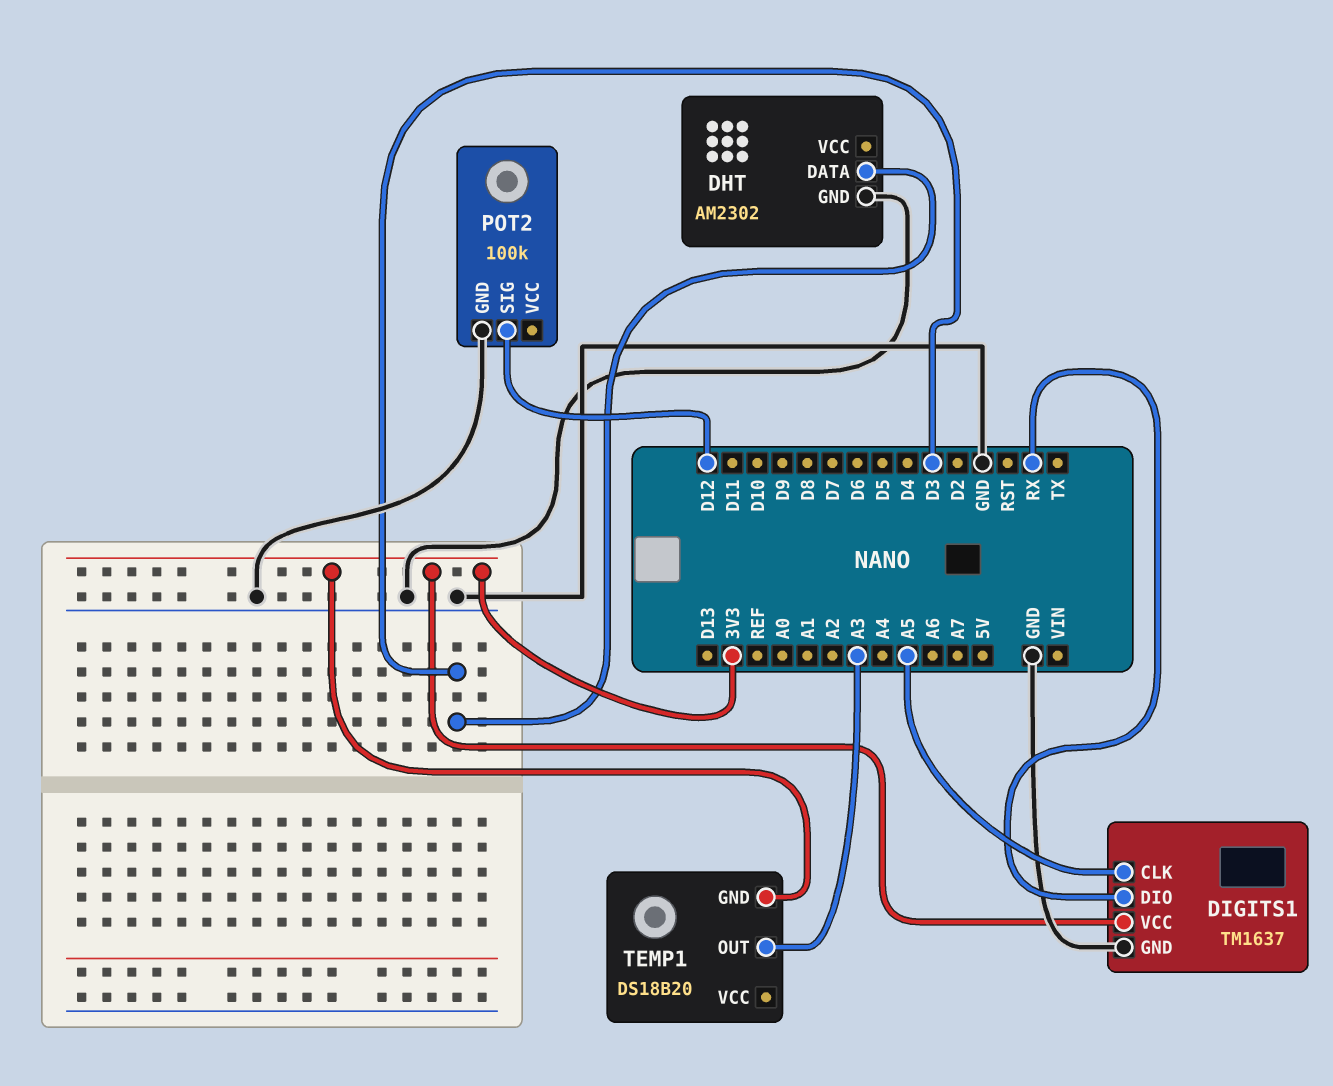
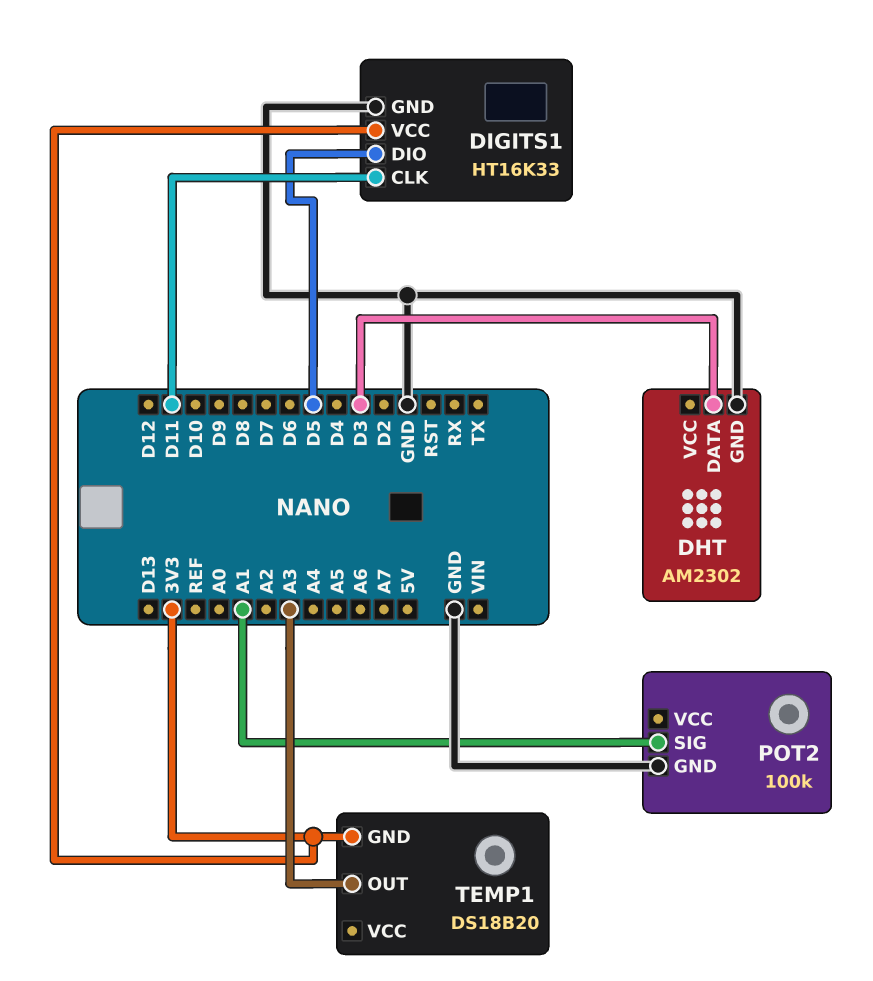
DIGITS1: TM1637 -> HT16K33
DIGITS1 pin CLK: A5 -> D11
DIGITS1 pin DIO: RX -> D5
POT2 pin SIG: D12 -> A1

